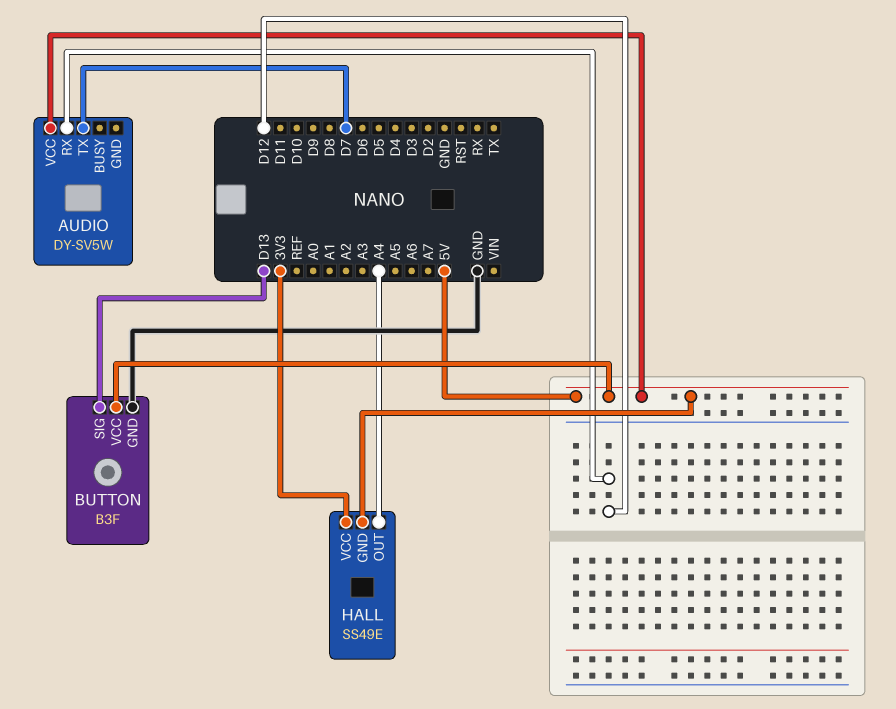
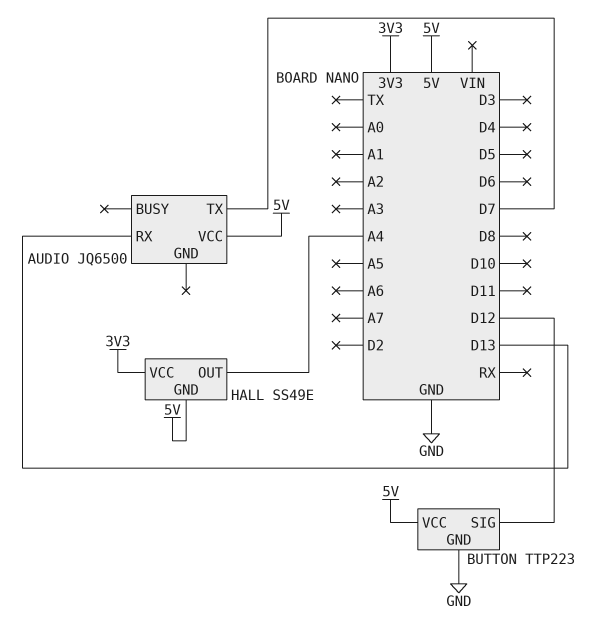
AUDIO: DY-SV5W -> JQ6500
AUDIO pin RX: D12 -> D13
BUTTON: B3F -> TTP223
BUTTON pin SIG: D13 -> D12

